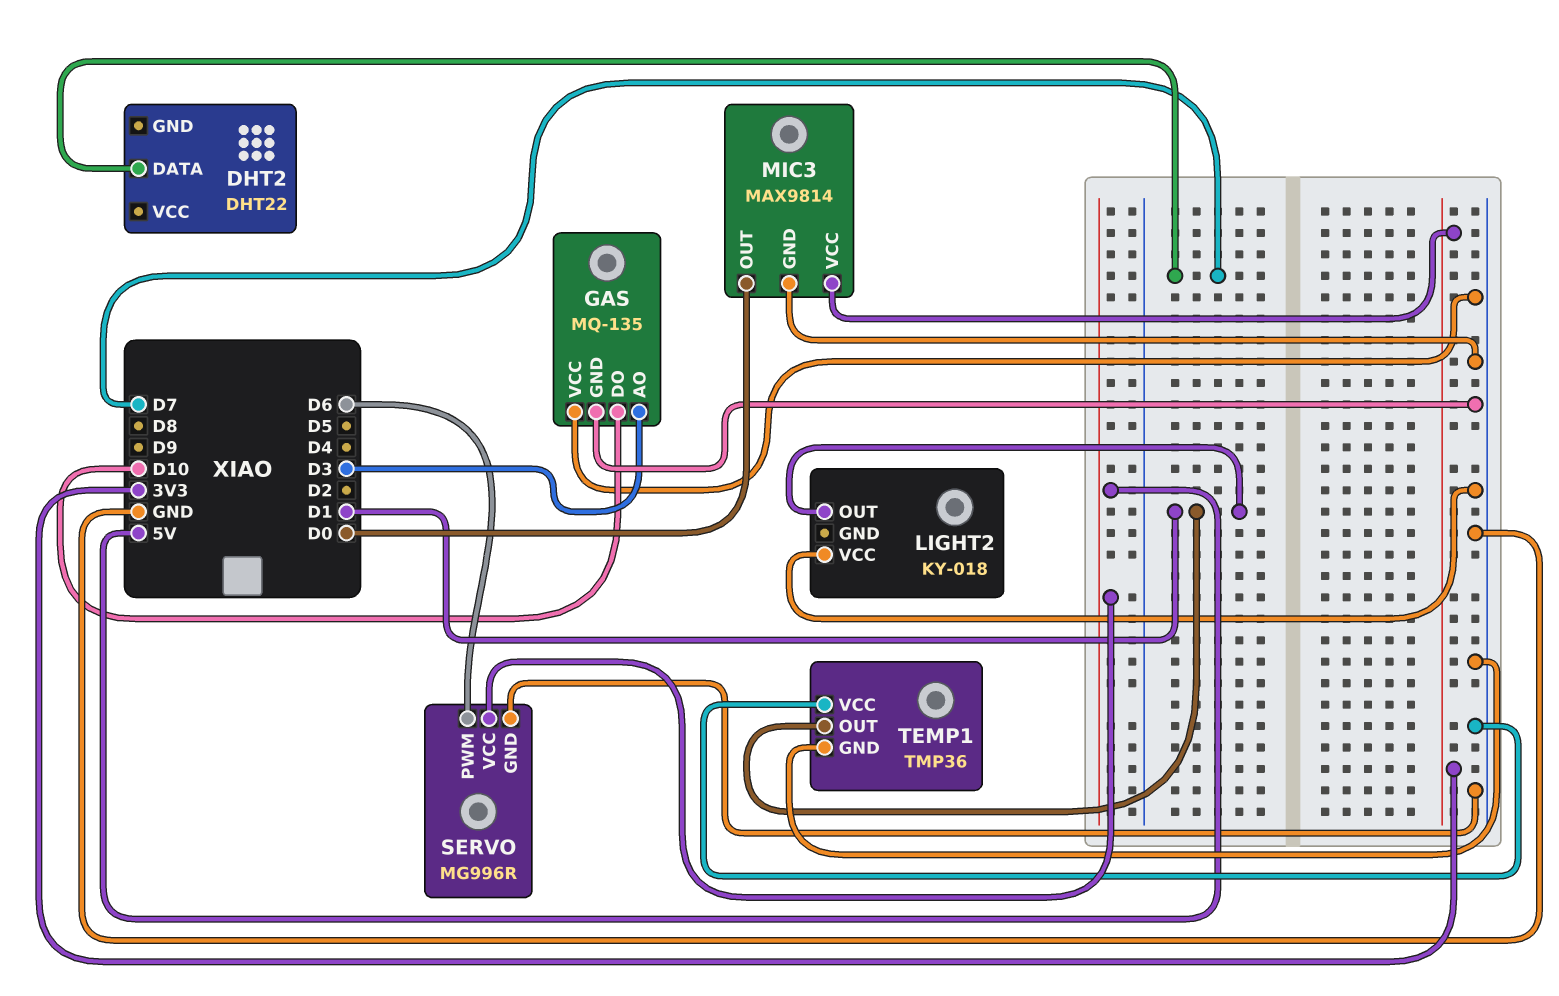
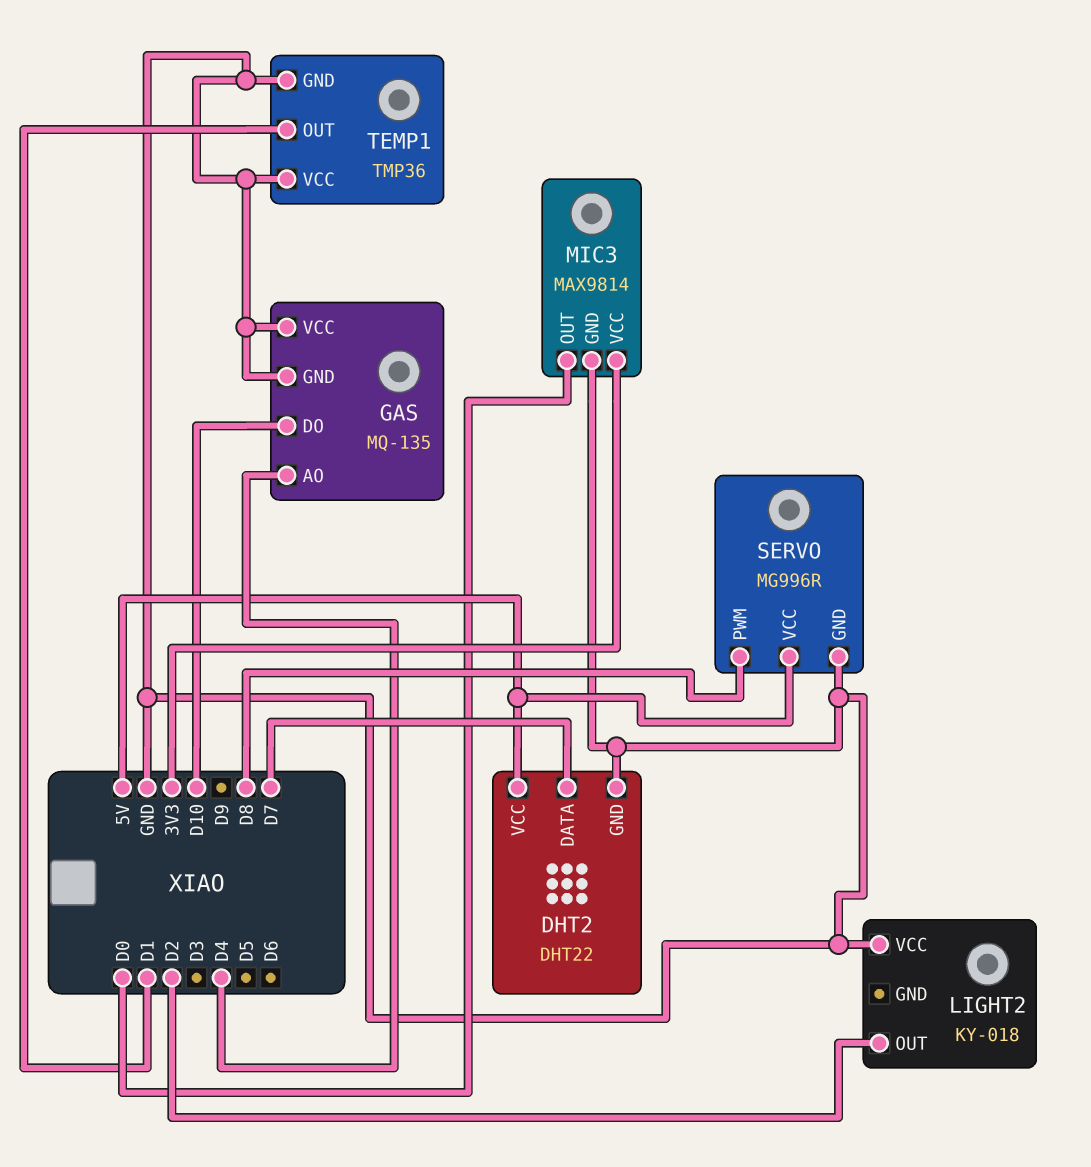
DHT2 pin GND: none -> GND
DHT2 pin VCC: none -> 5V
GAS pin AO: D3 -> D4
LIGHT2 pin OUT: D1 -> D2
SERVO pin PWM: D6 -> D8

